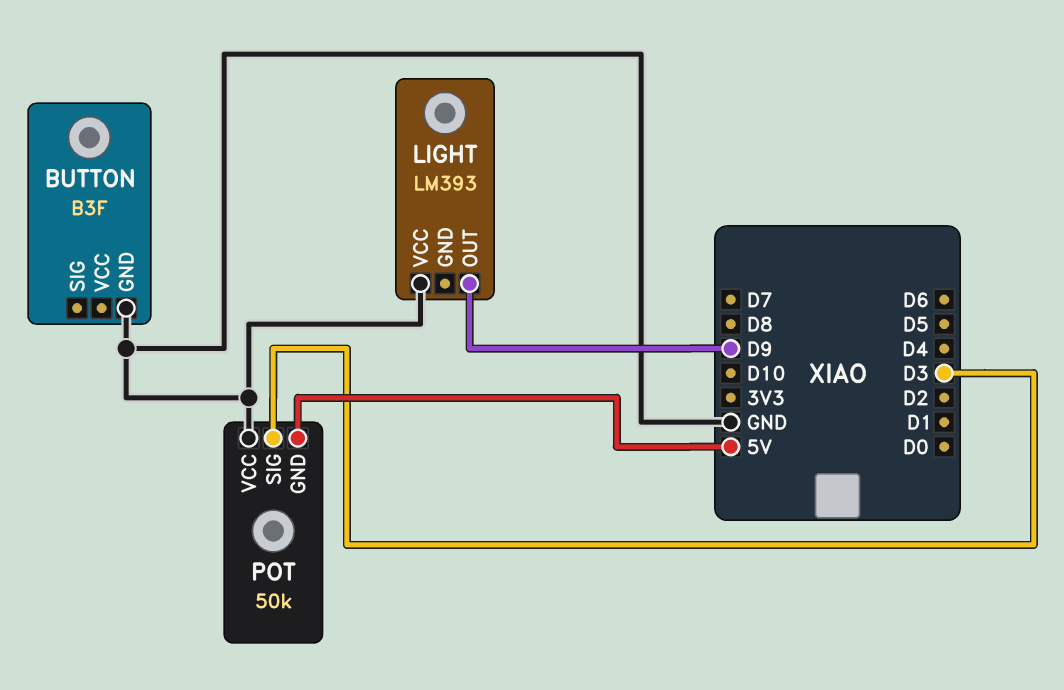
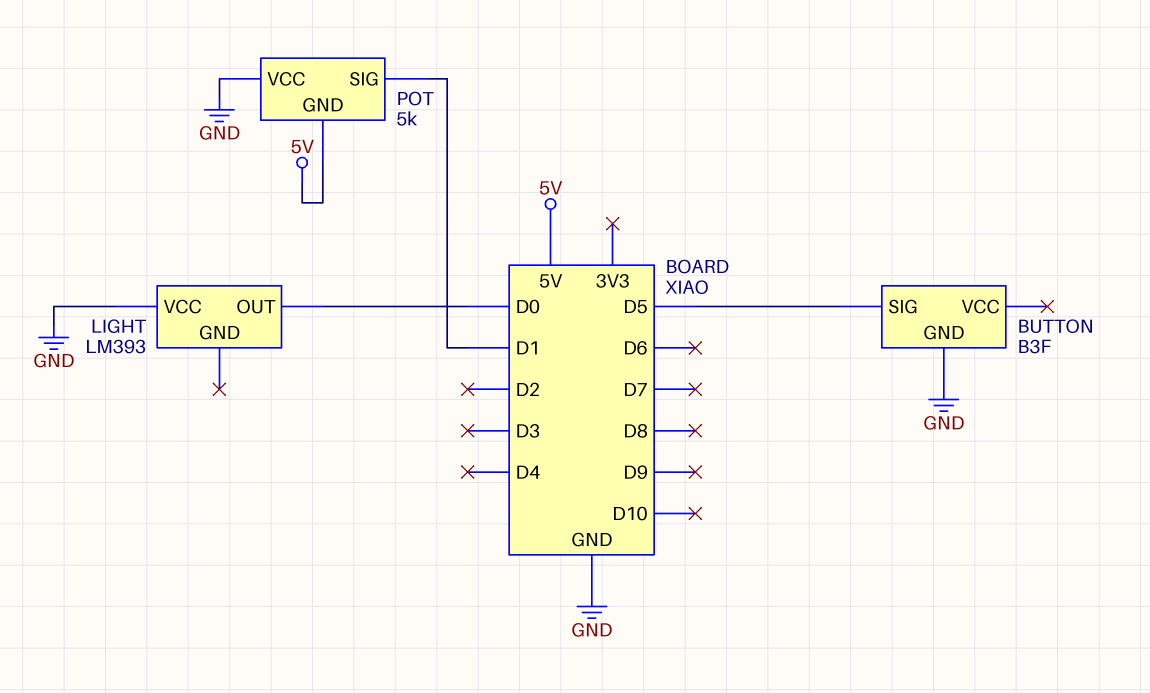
BUTTON pin SIG: none -> D5
LIGHT pin OUT: D9 -> D0
POT: 50k -> 5k
POT pin SIG: D3 -> D1

